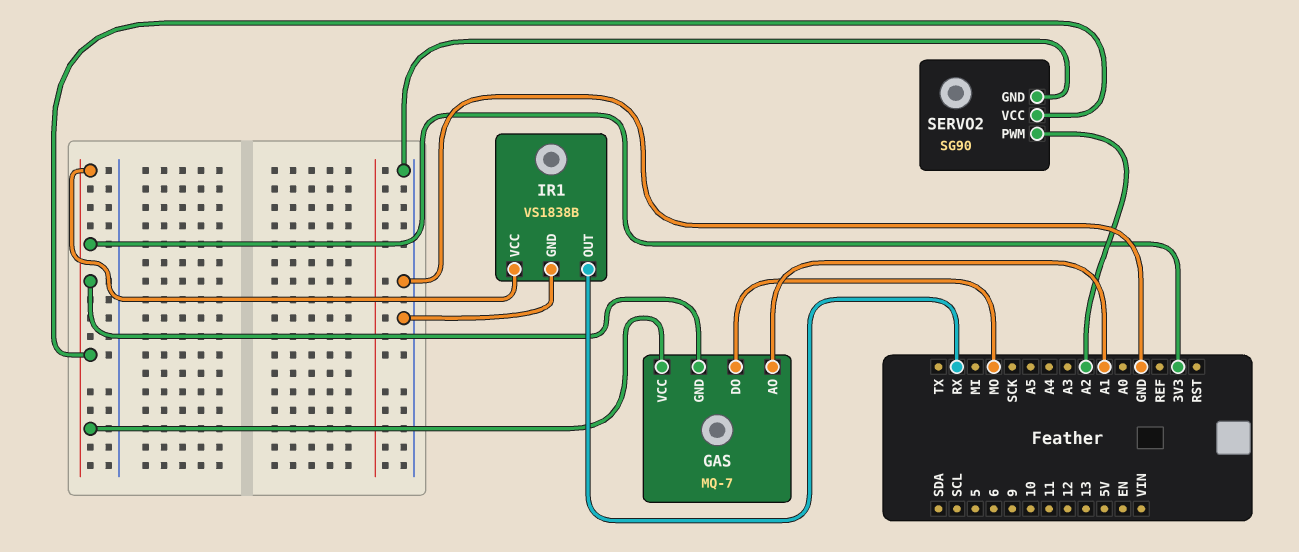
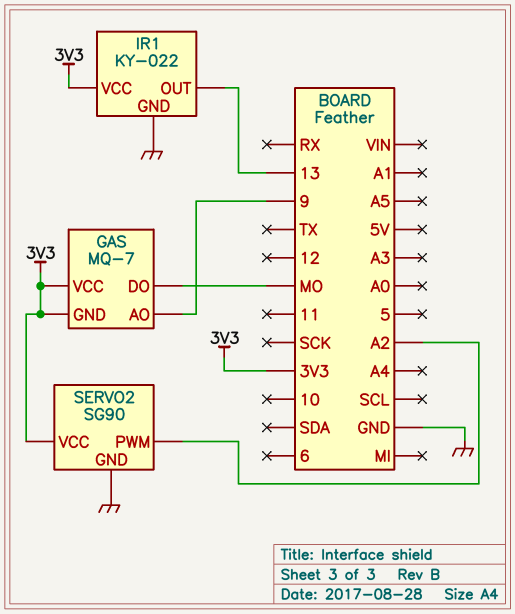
GAS pin AO: A1 -> 9
IR1: VS1838B -> KY-022
IR1 pin OUT: RX -> 13

